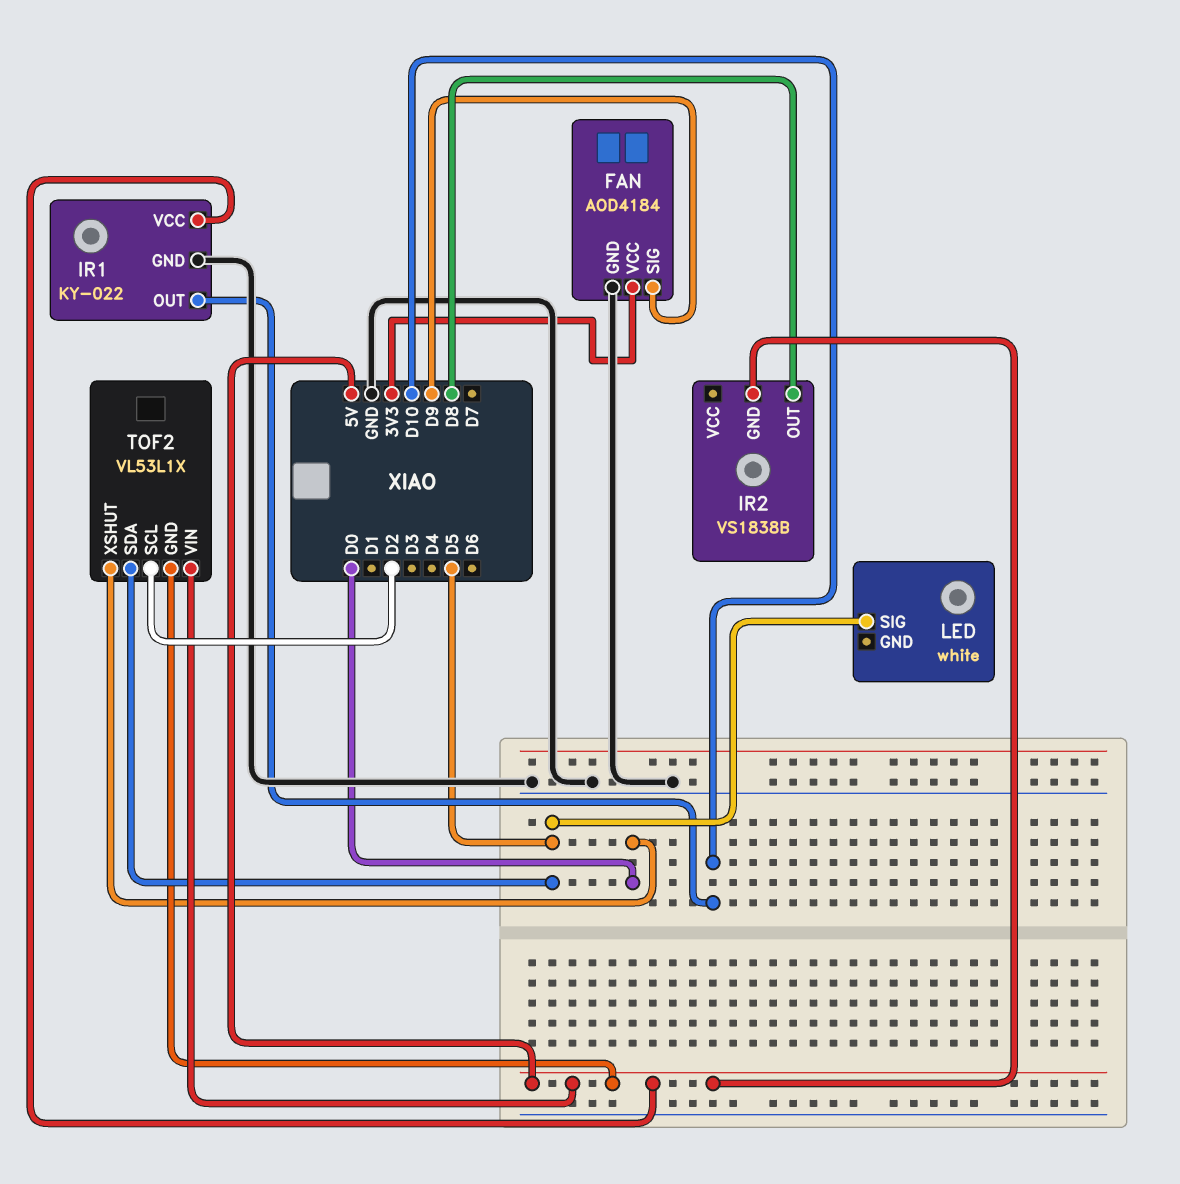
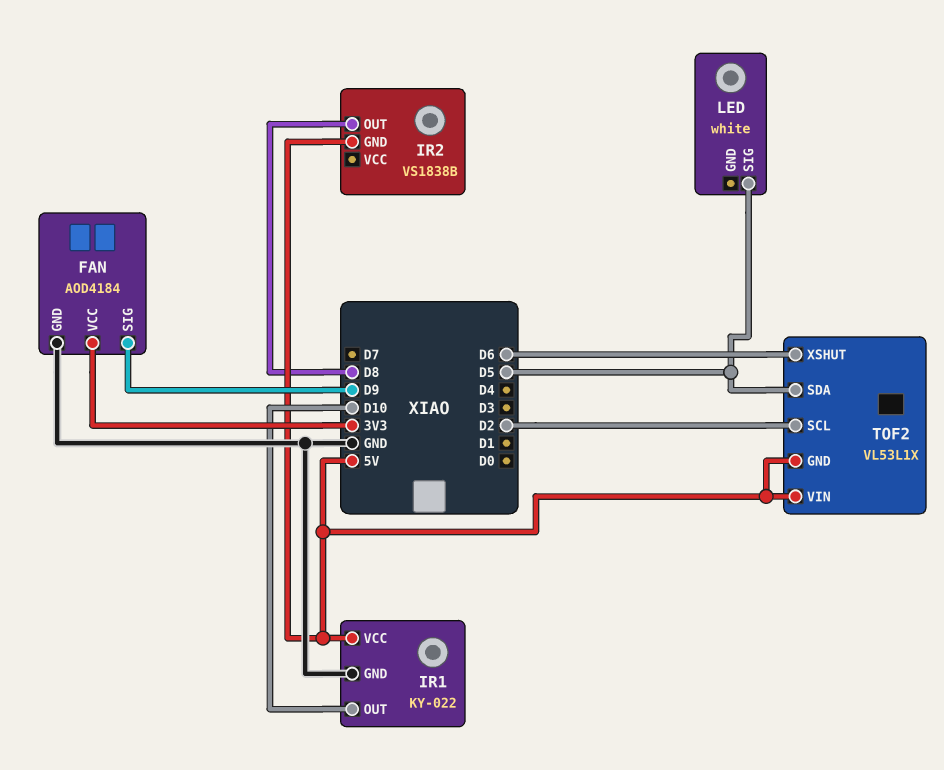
TOF2 pin XSHUT: D0 -> D6

